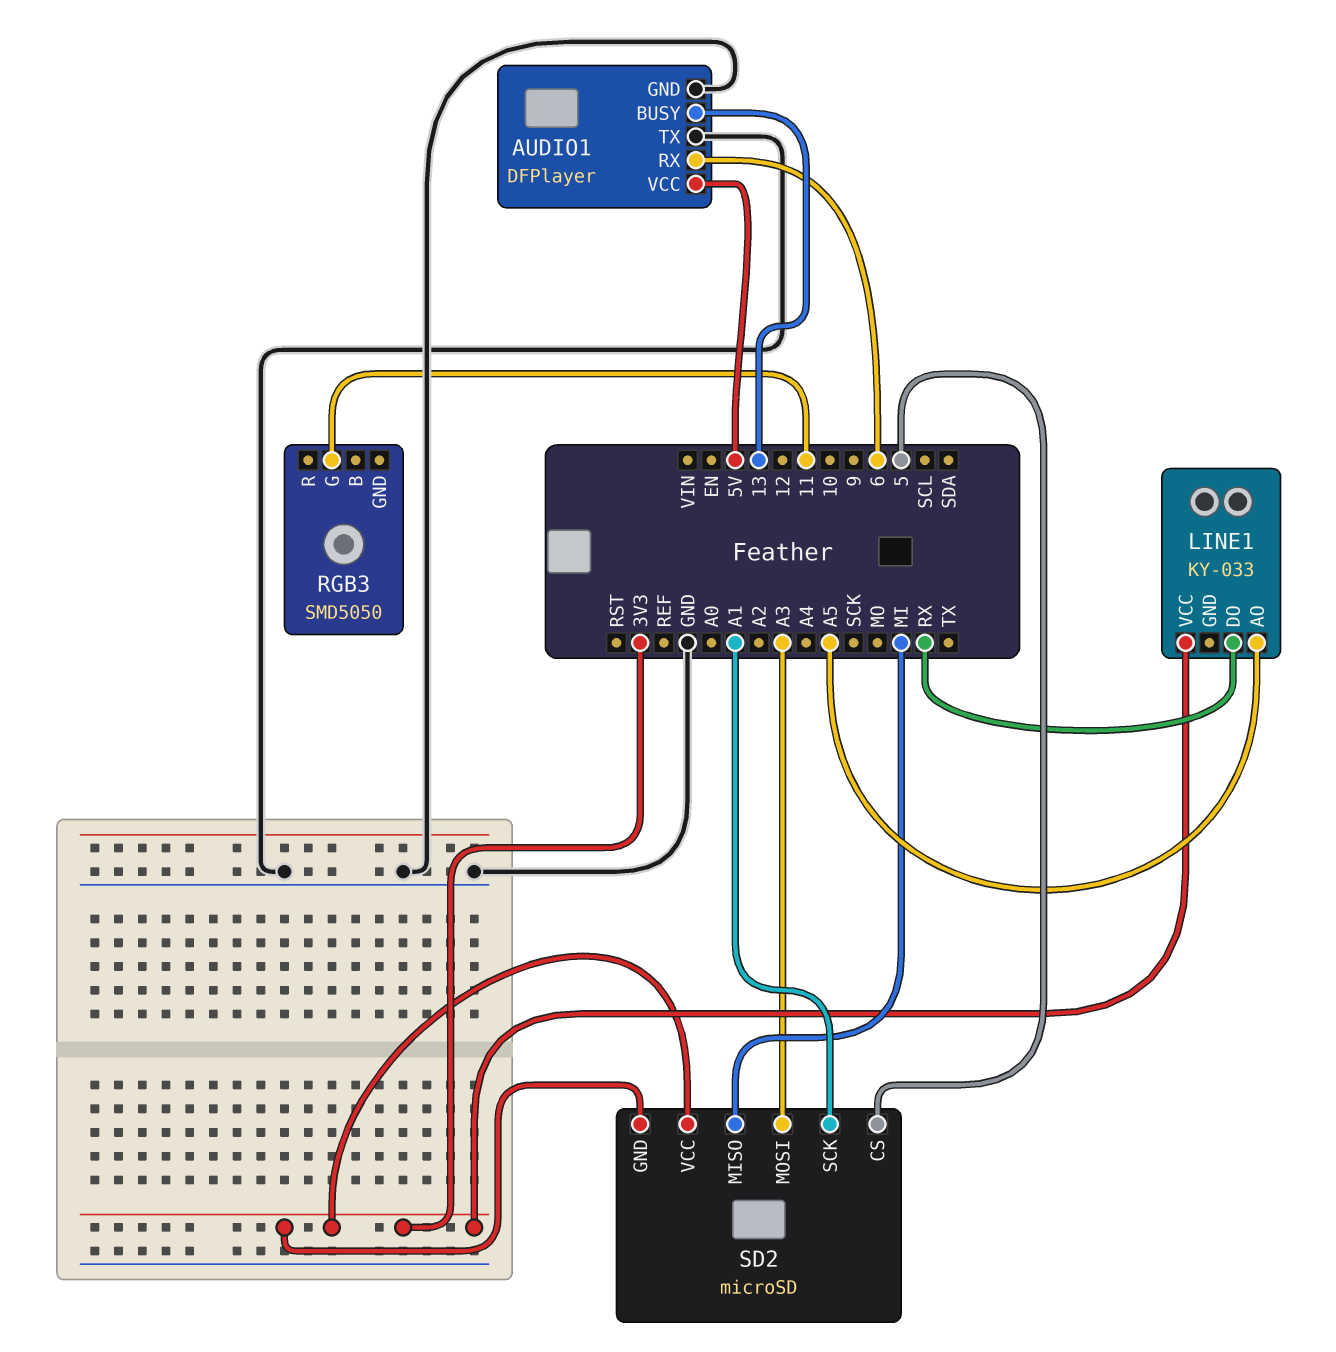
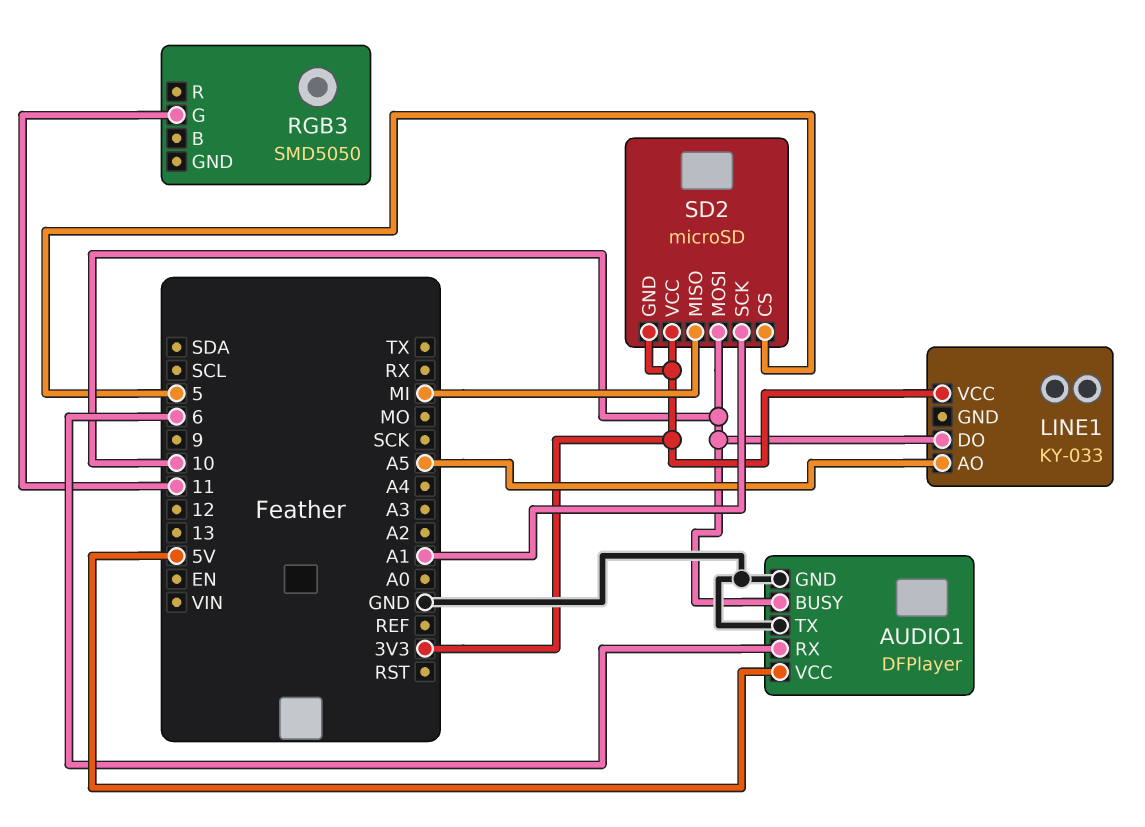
AUDIO1 pin BUSY: 13 -> 10
LINE1 pin DO: RX -> 10
SD2 pin MOSI: A3 -> 10

